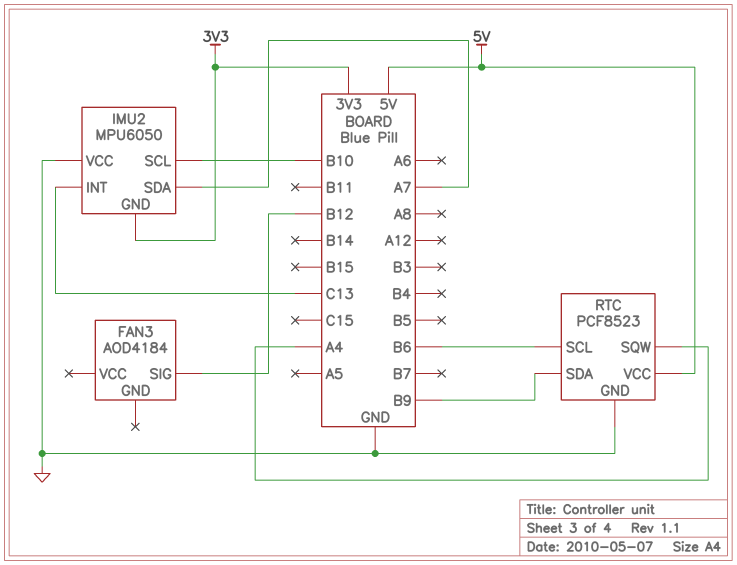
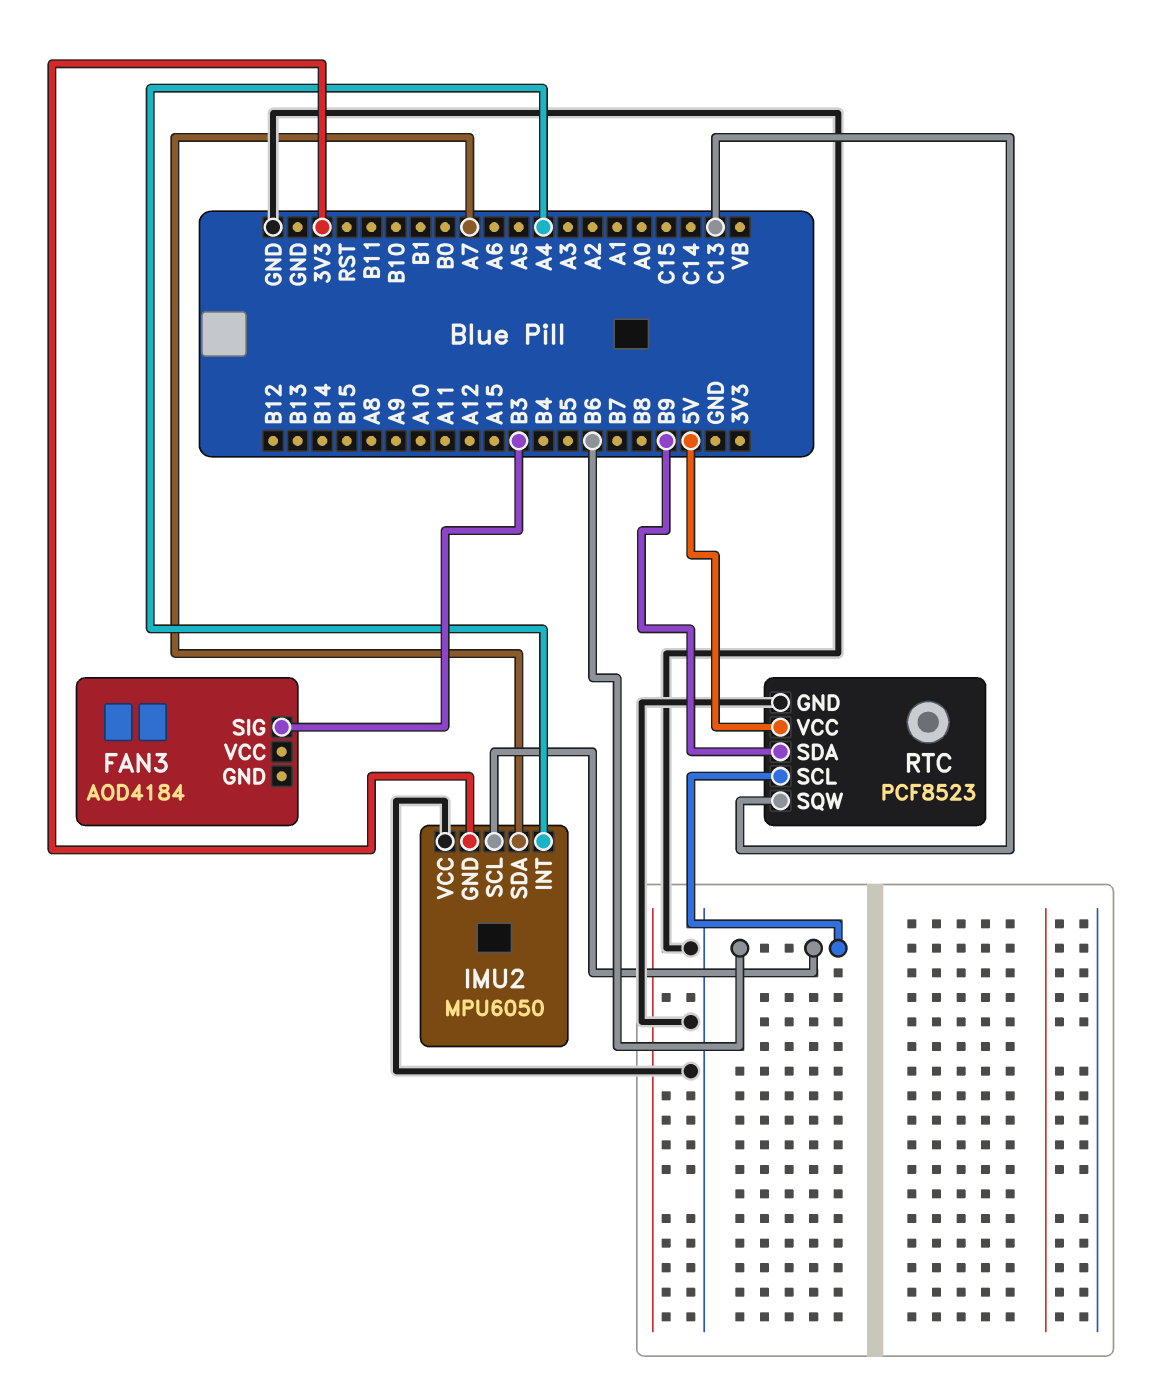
FAN3 pin SIG: B12 -> B3
IMU2 pin INT: C13 -> A4
IMU2 pin SCL: B10 -> B6
RTC pin SQW: A4 -> C13

